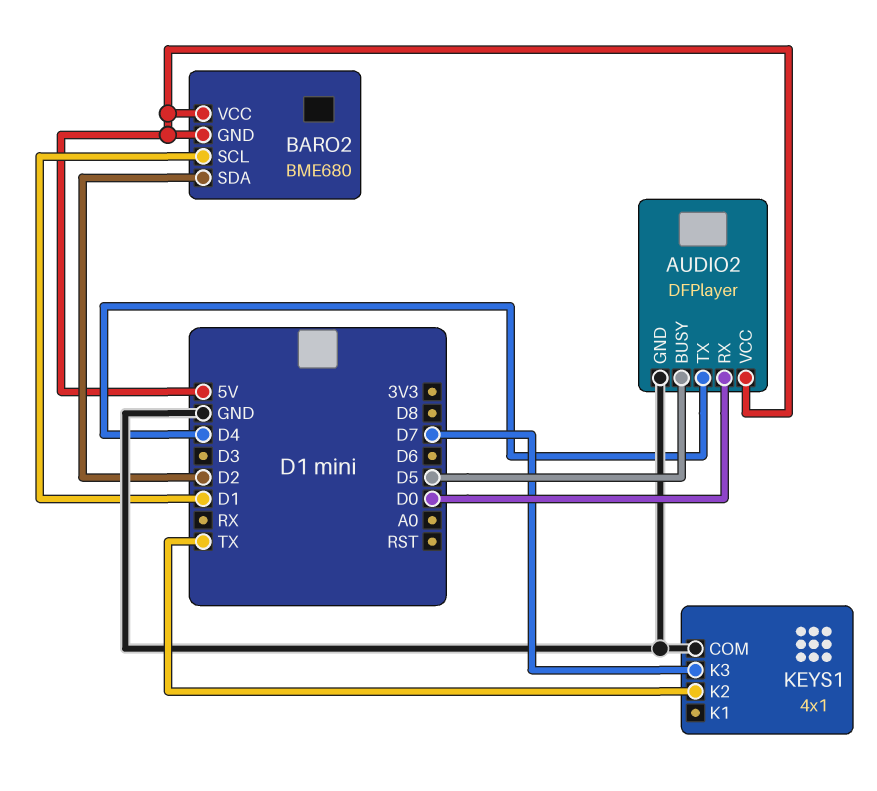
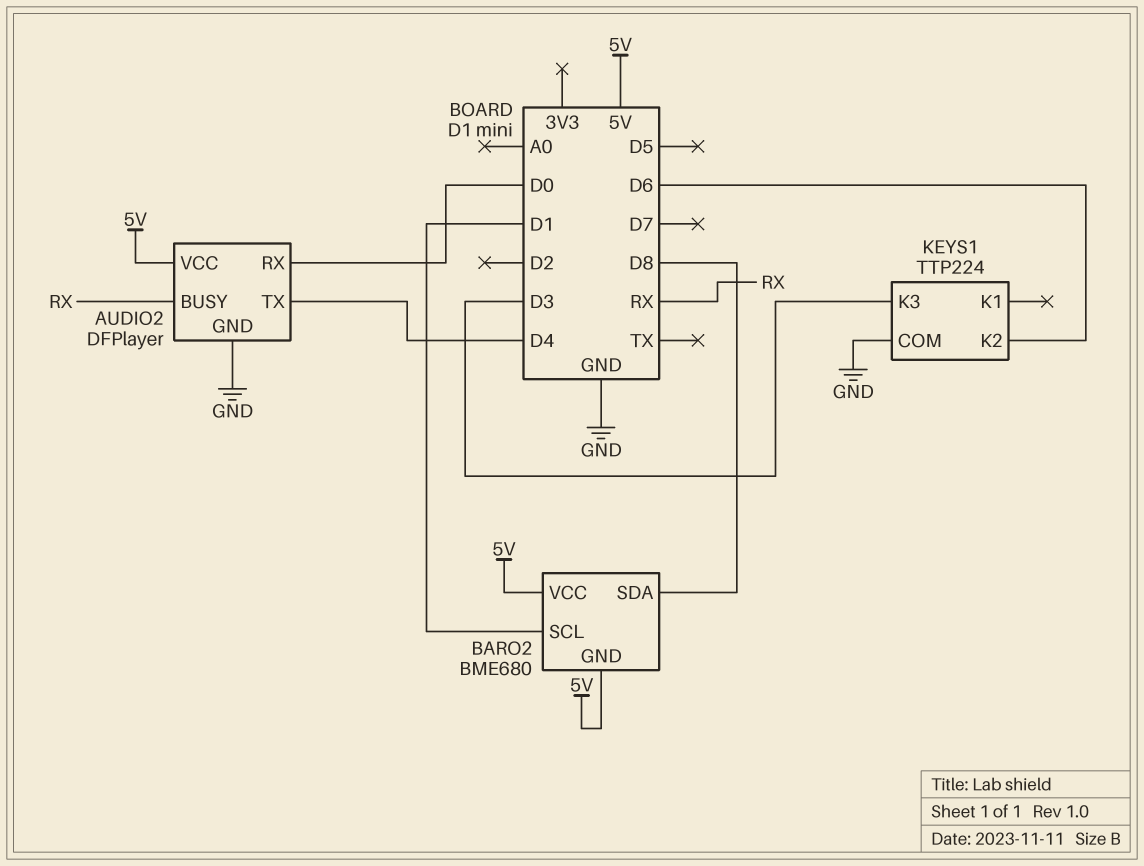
AUDIO2 pin BUSY: D5 -> RX
BARO2 pin SDA: D2 -> D8
KEYS1: 4x1 -> TTP224
KEYS1 pin K2: TX -> D6
KEYS1 pin K3: D7 -> D3

